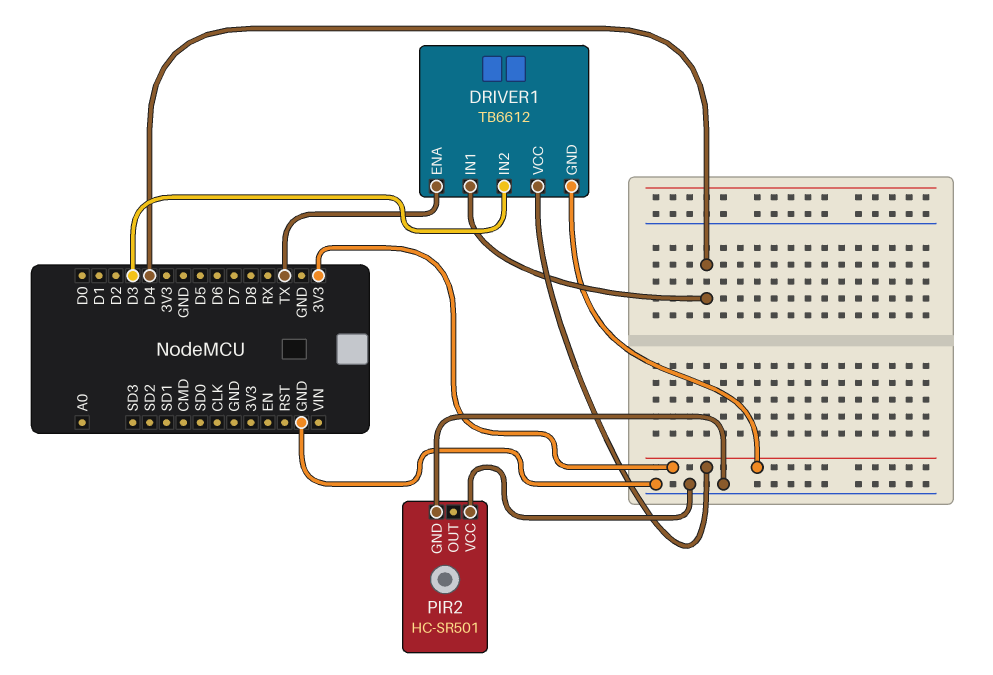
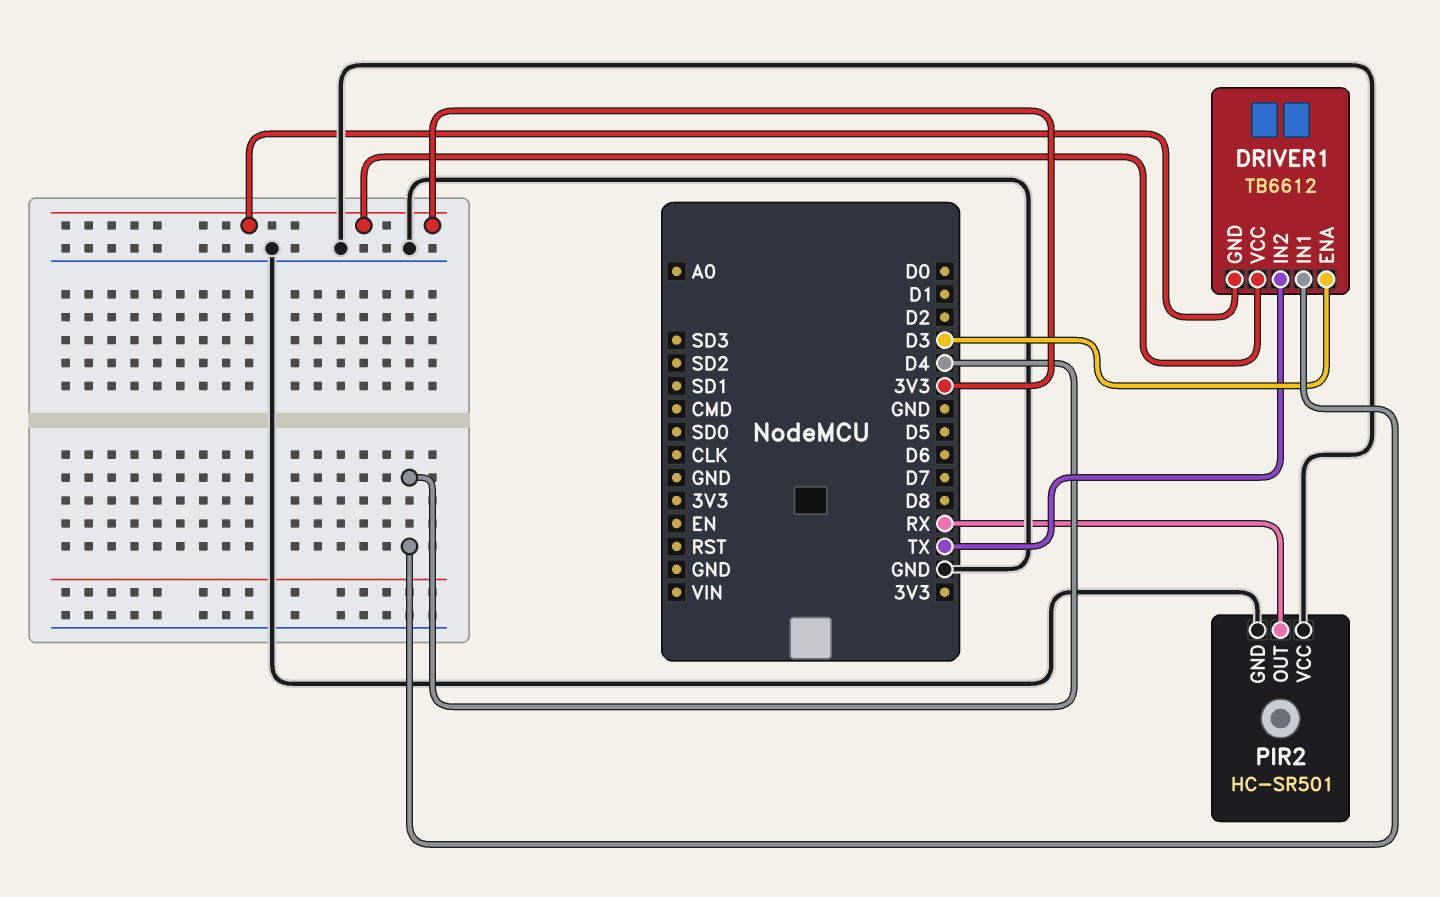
DRIVER1 pin ENA: TX -> D3
DRIVER1 pin IN2: D3 -> TX
PIR2 pin OUT: none -> RX

